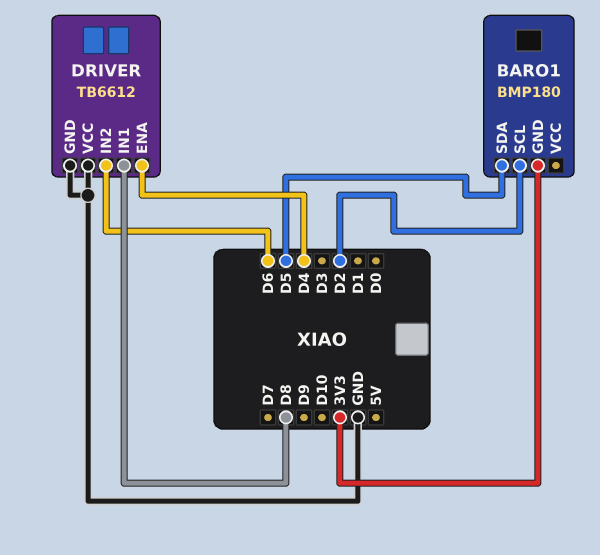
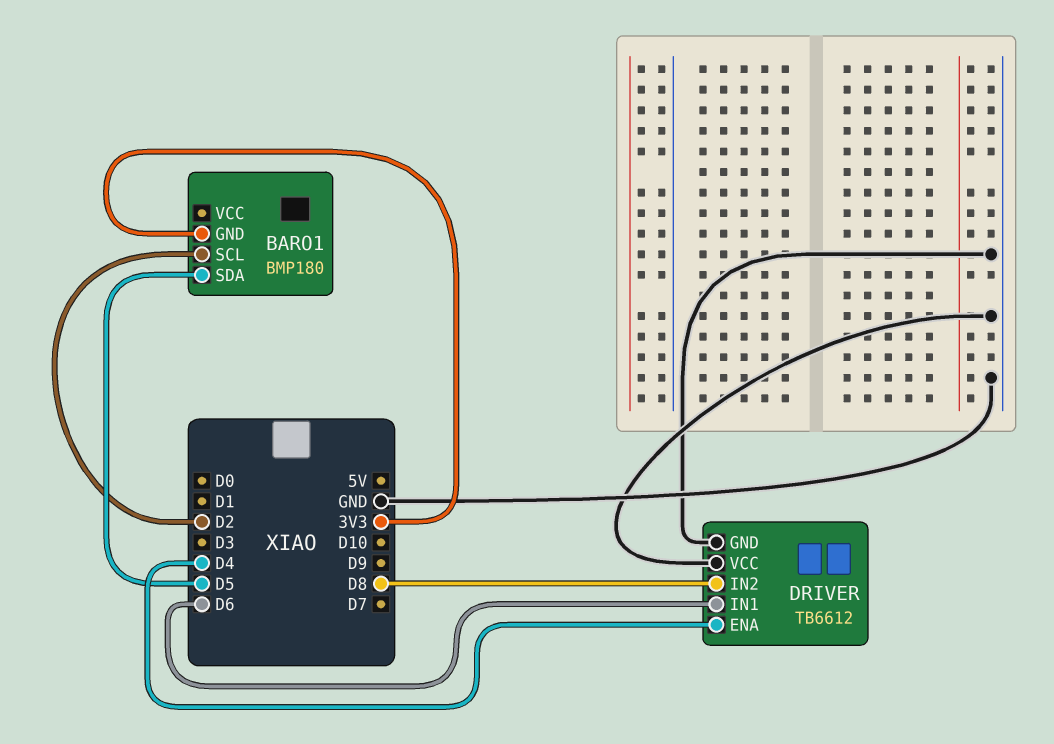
DRIVER pin IN1: D8 -> D6
DRIVER pin IN2: D6 -> D8

